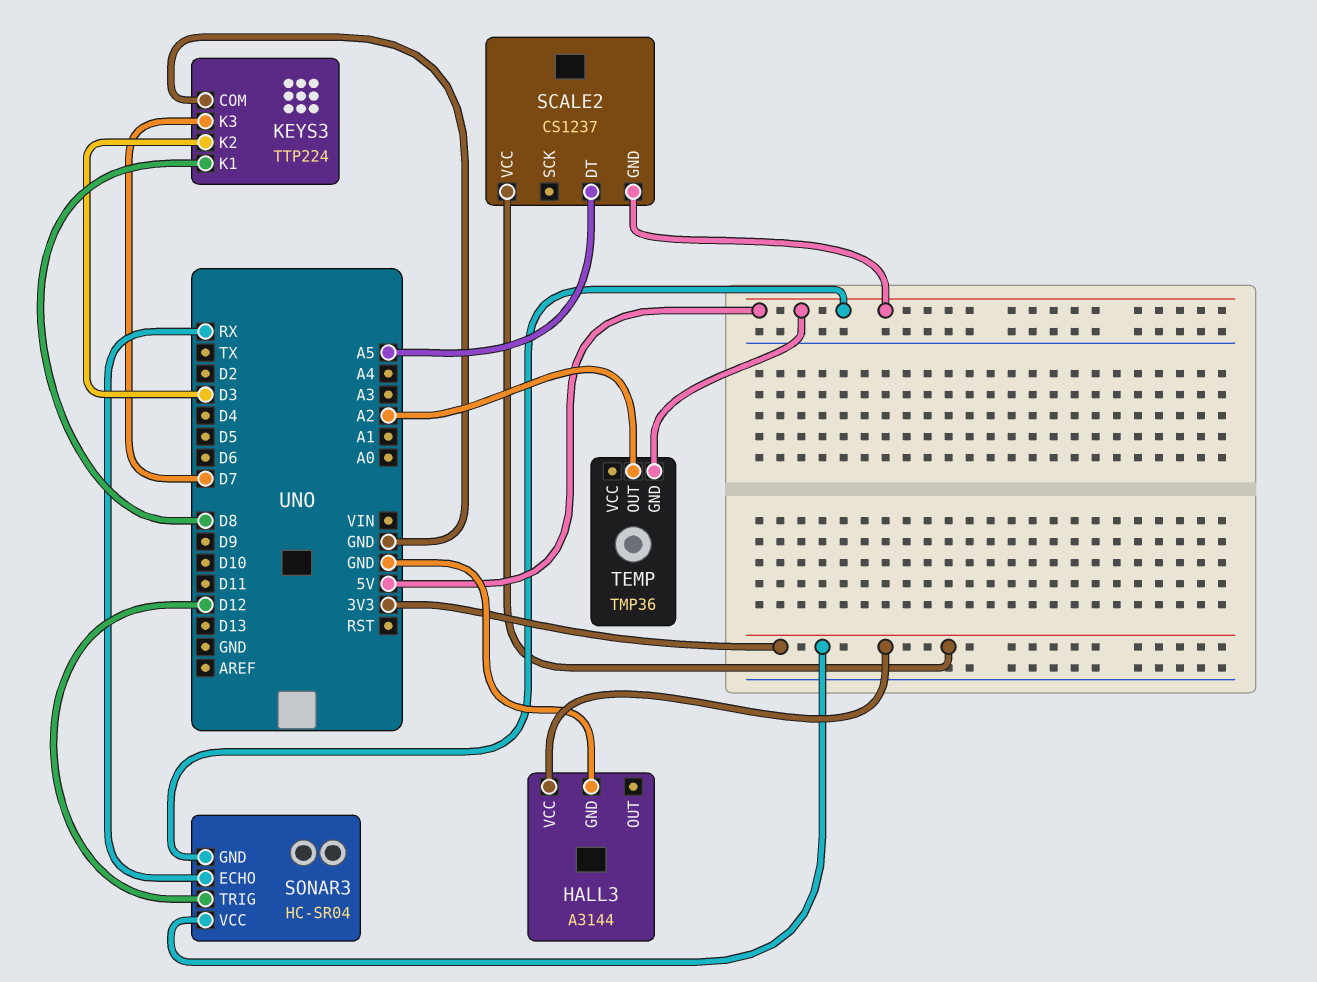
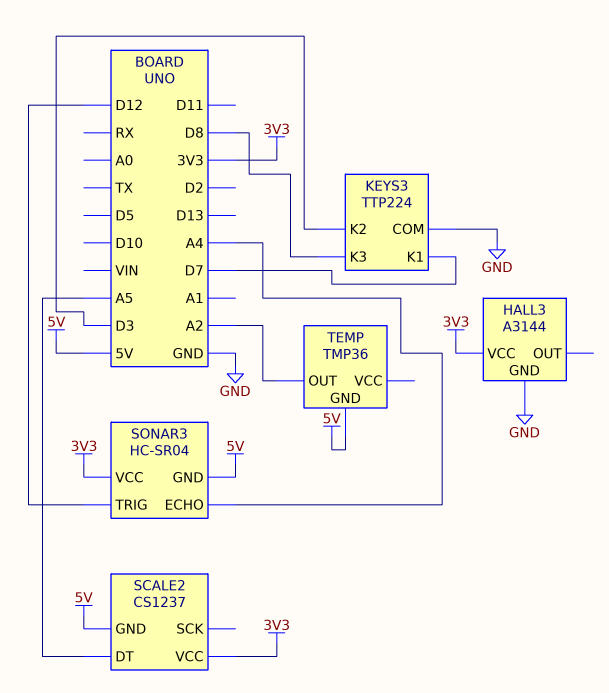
KEYS3 pin K1: D8 -> D7
KEYS3 pin K3: D7 -> D8
SONAR3 pin ECHO: RX -> A4

